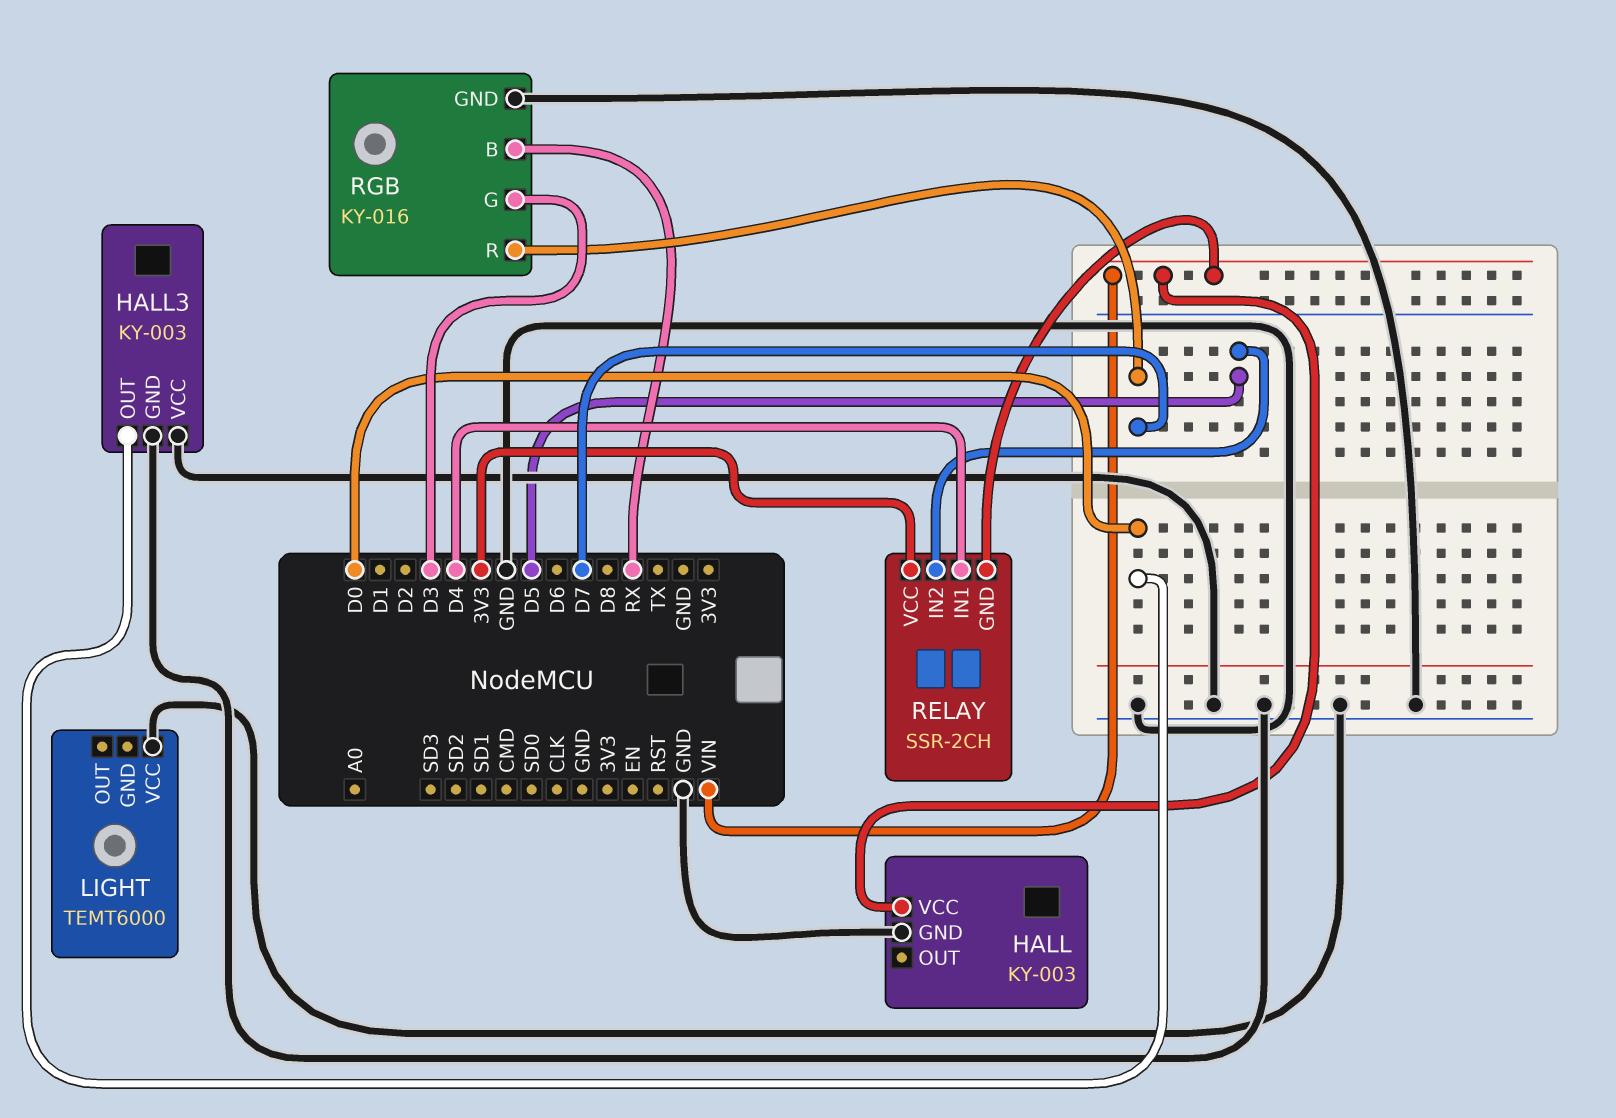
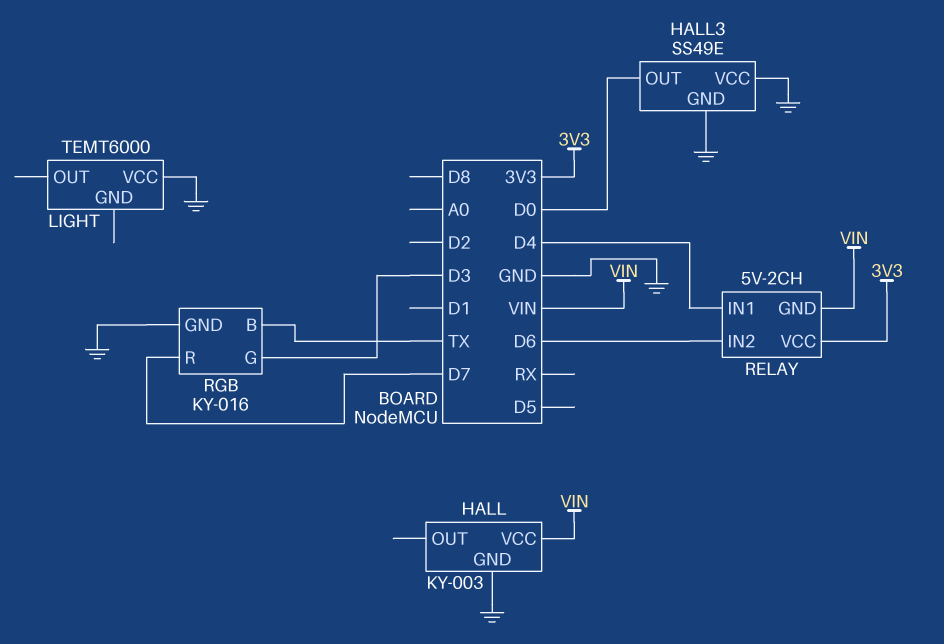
HALL3: KY-003 -> SS49E
RELAY: SSR-2CH -> 5V-2CH
RELAY pin IN2: D5 -> D6
RGB pin B: RX -> TX

